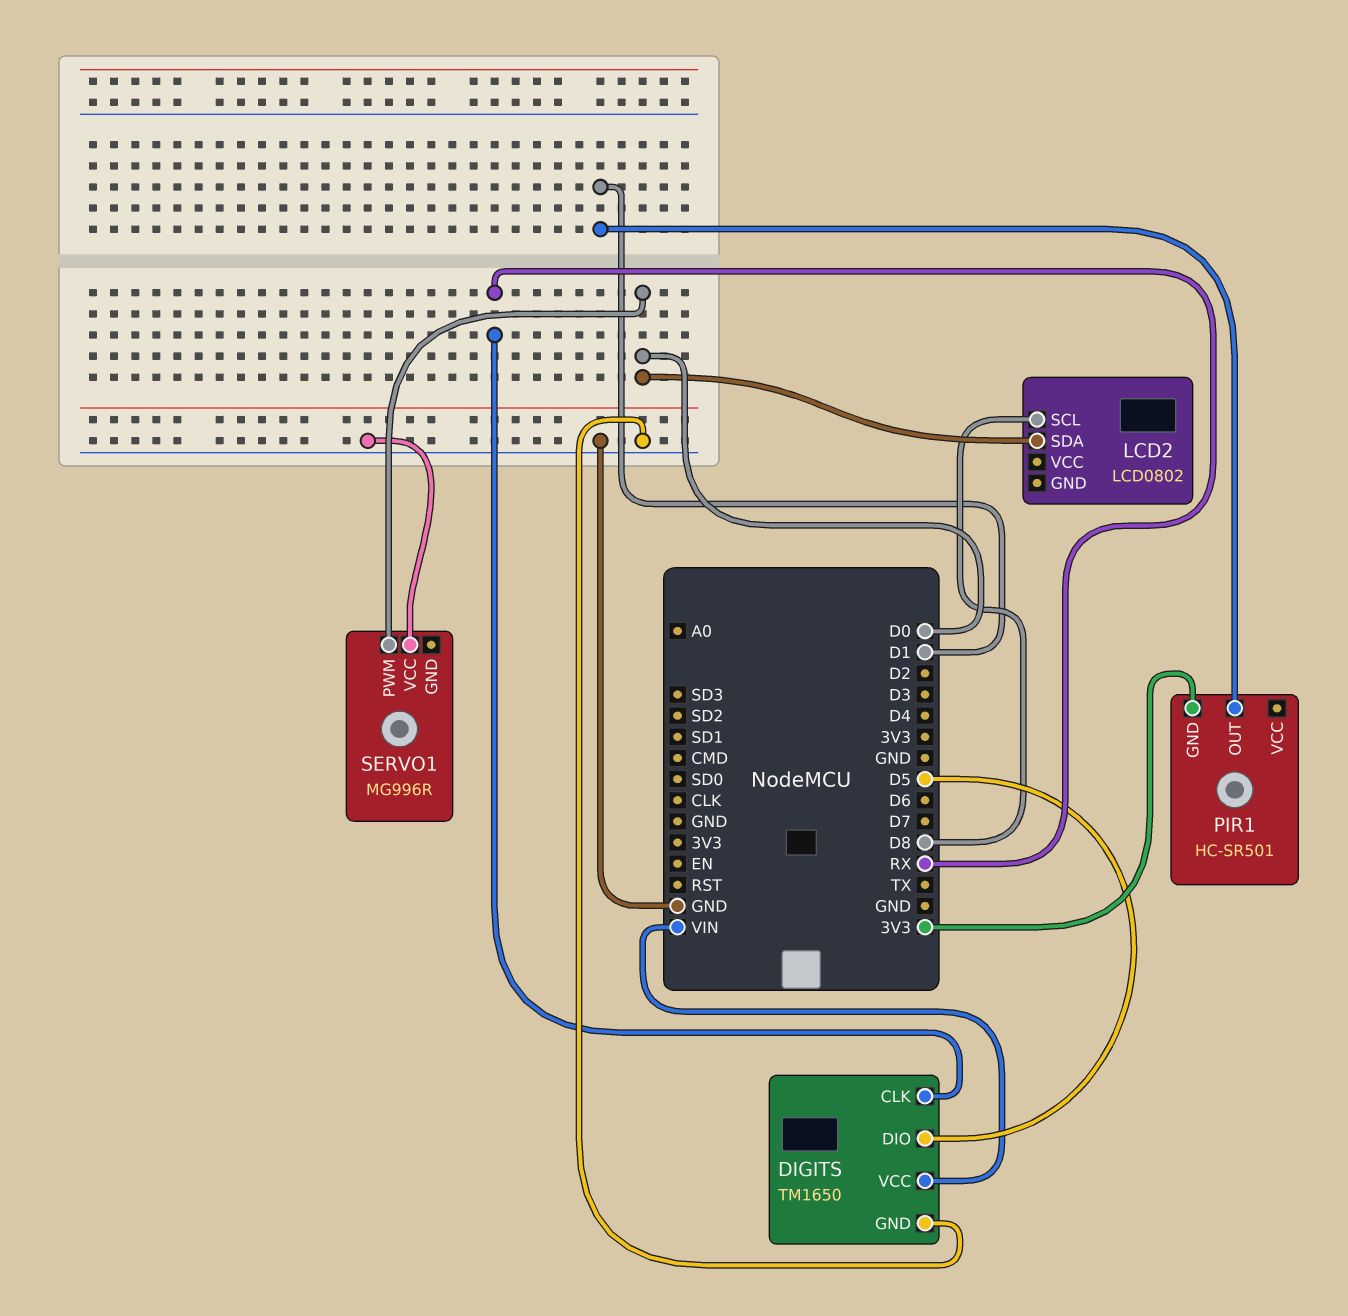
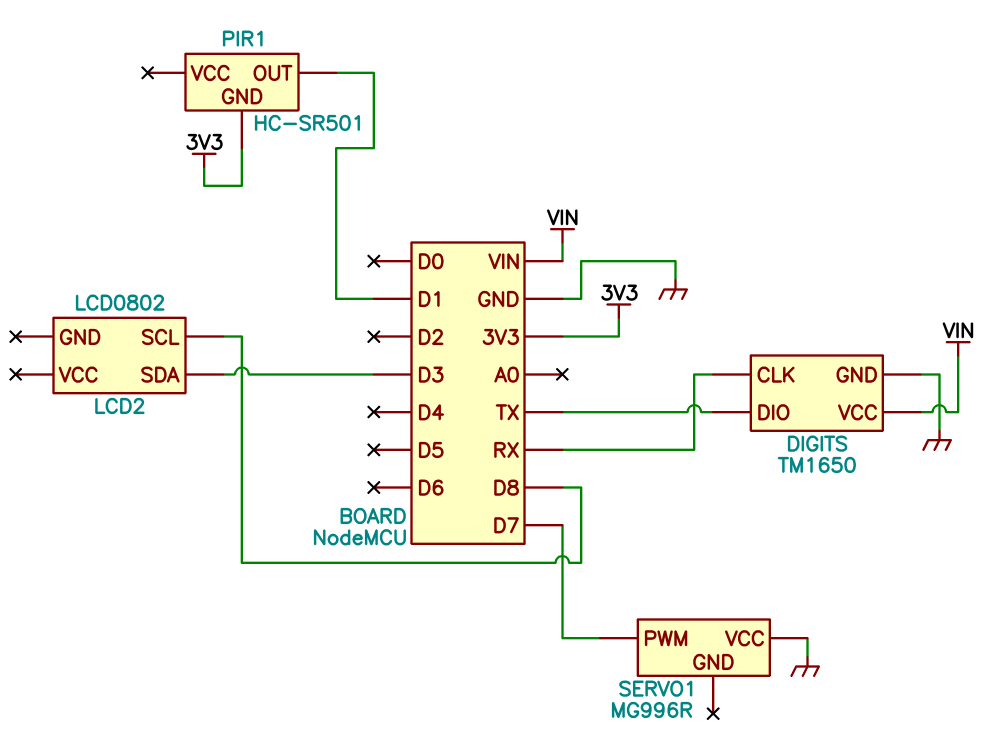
DIGITS pin DIO: D5 -> TX
LCD2 pin SDA: D0 -> D3
SERVO1 pin PWM: D0 -> D7

